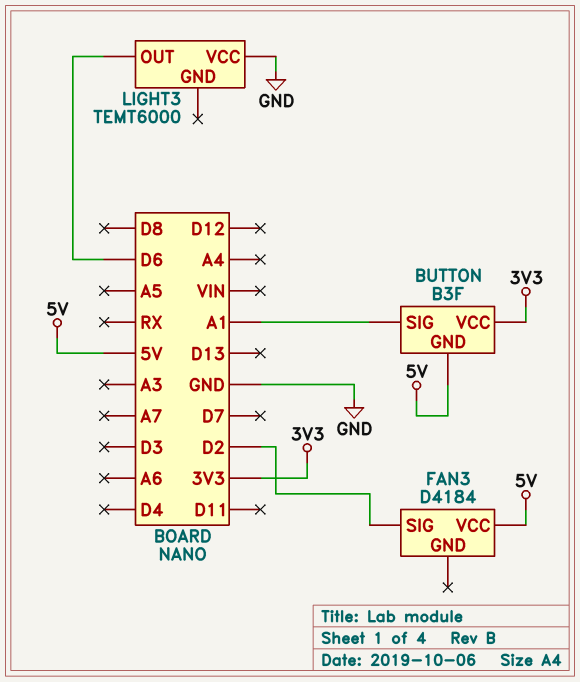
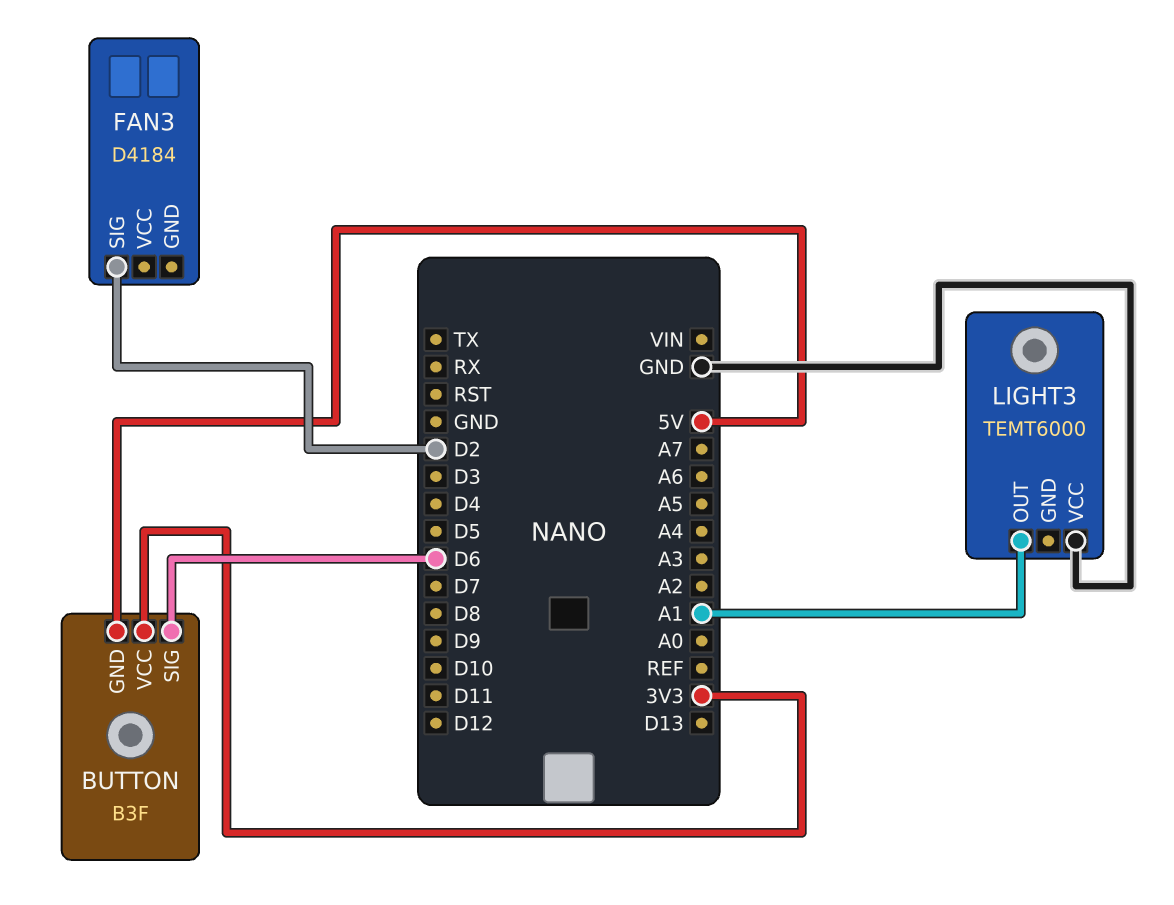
BUTTON pin SIG: A1 -> D6
FAN3 pin VCC: 5V -> none
LIGHT3 pin OUT: D6 -> A1

